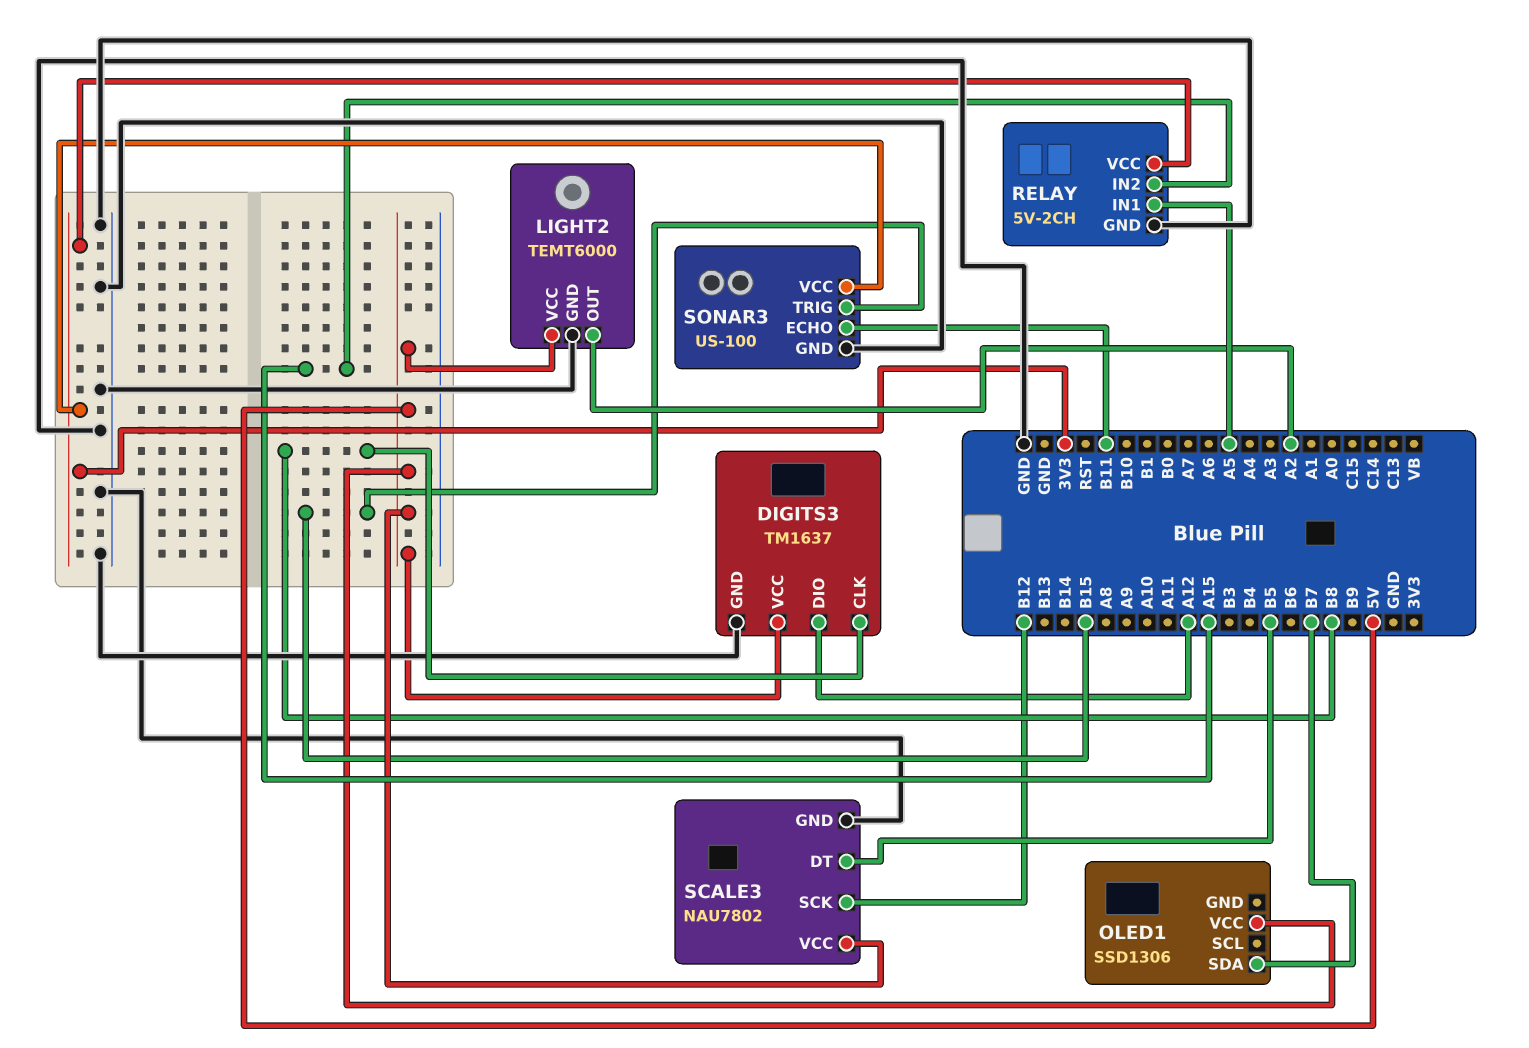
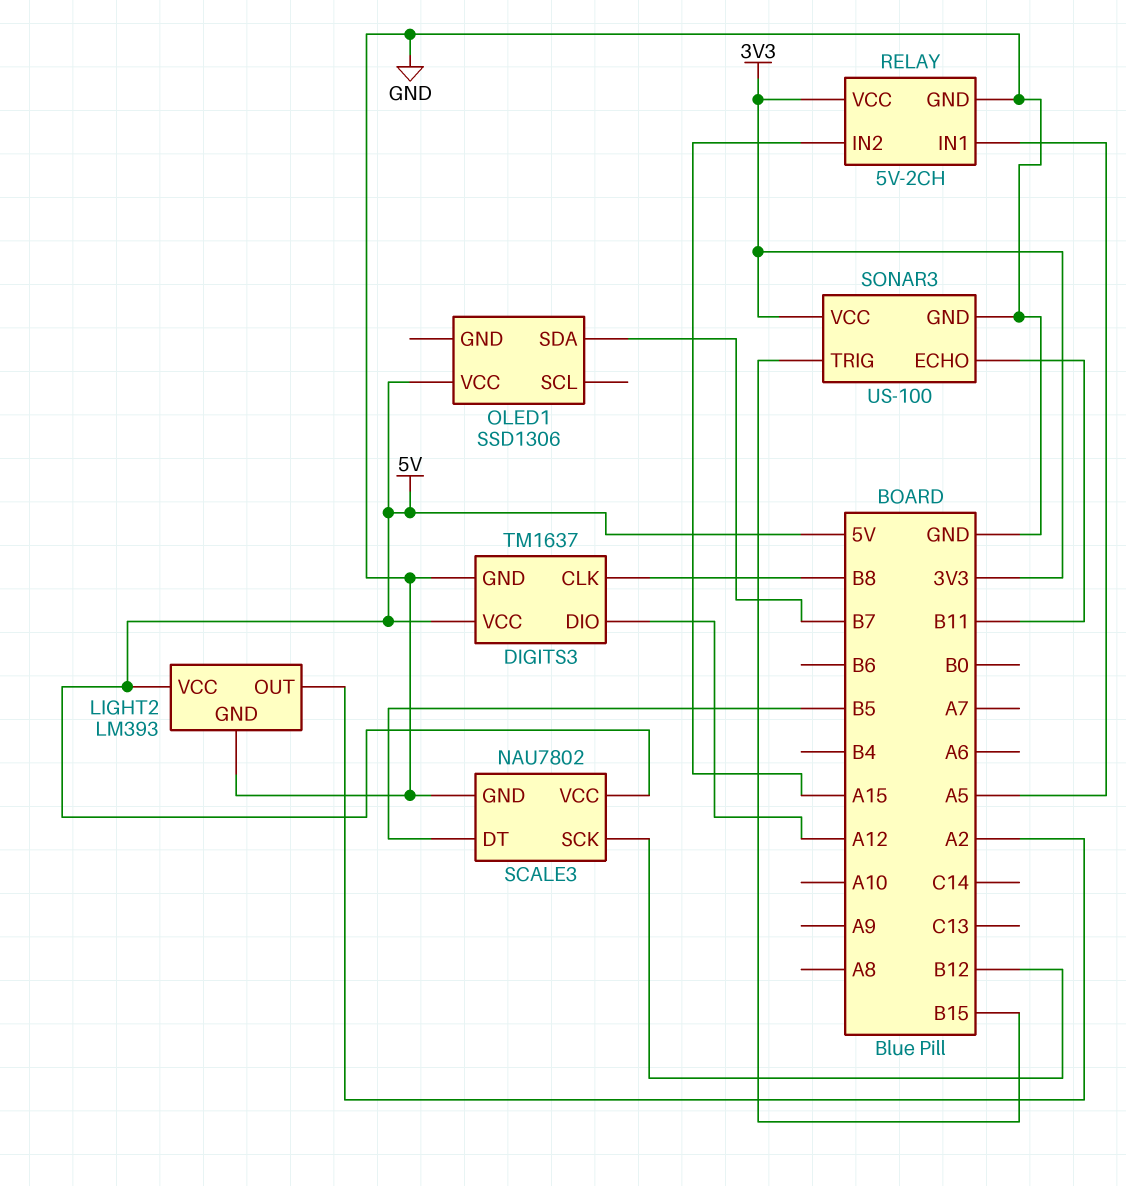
LIGHT2: TEMT6000 -> LM393

